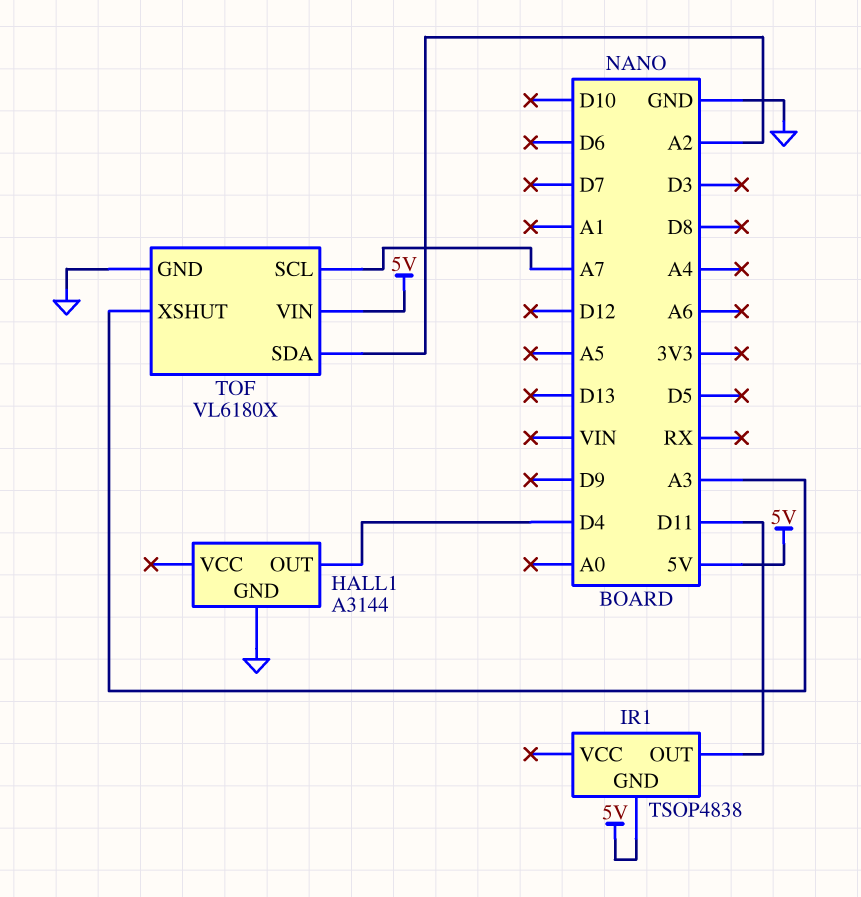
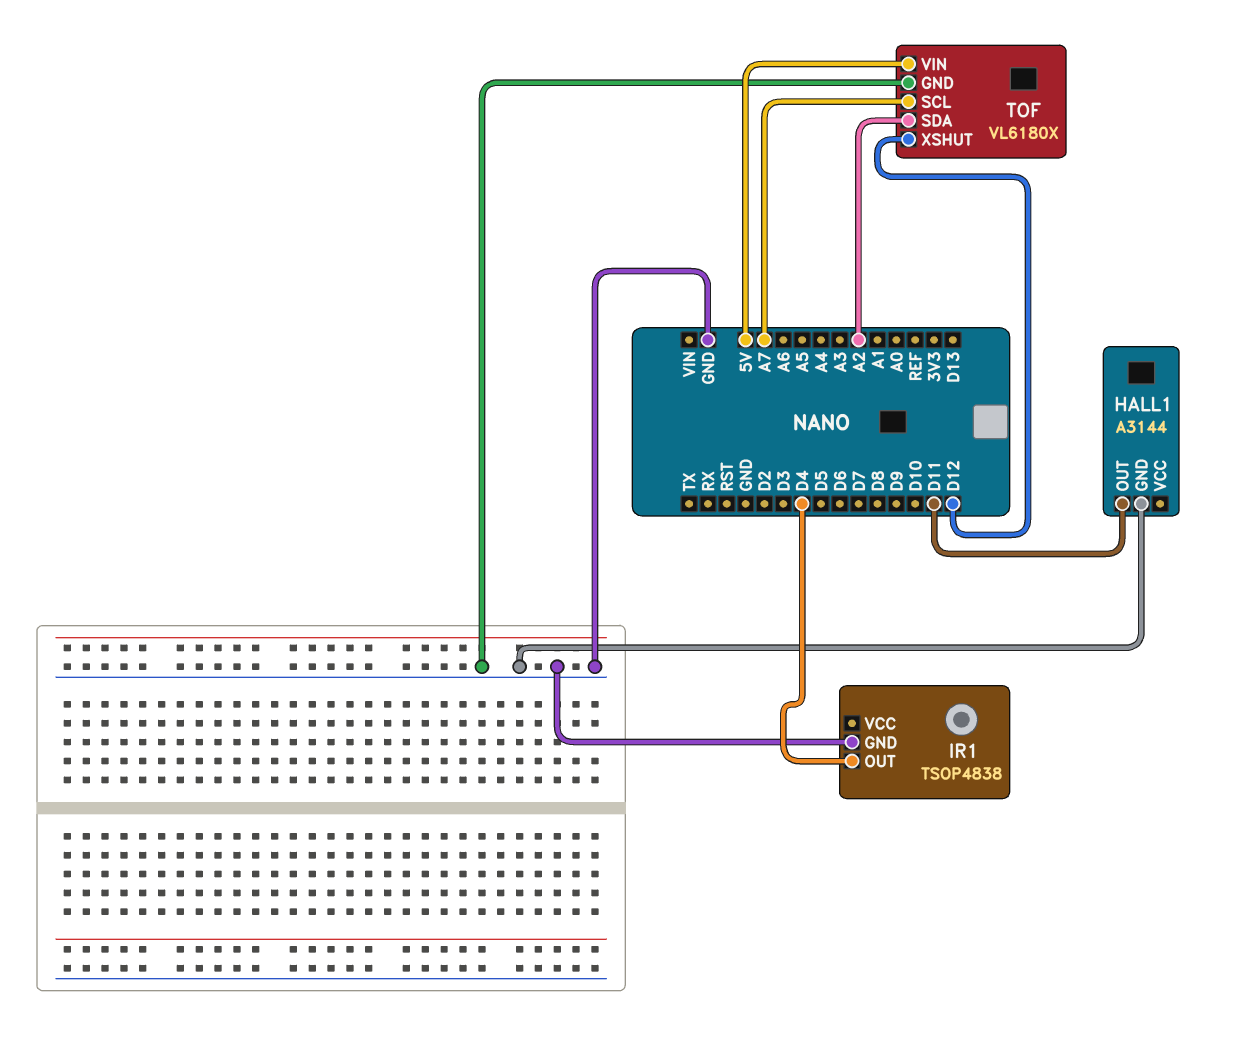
HALL1 pin OUT: D4 -> D11
IR1 pin GND: 5V -> GND
IR1 pin OUT: D11 -> D4
TOF pin XSHUT: A3 -> D12

